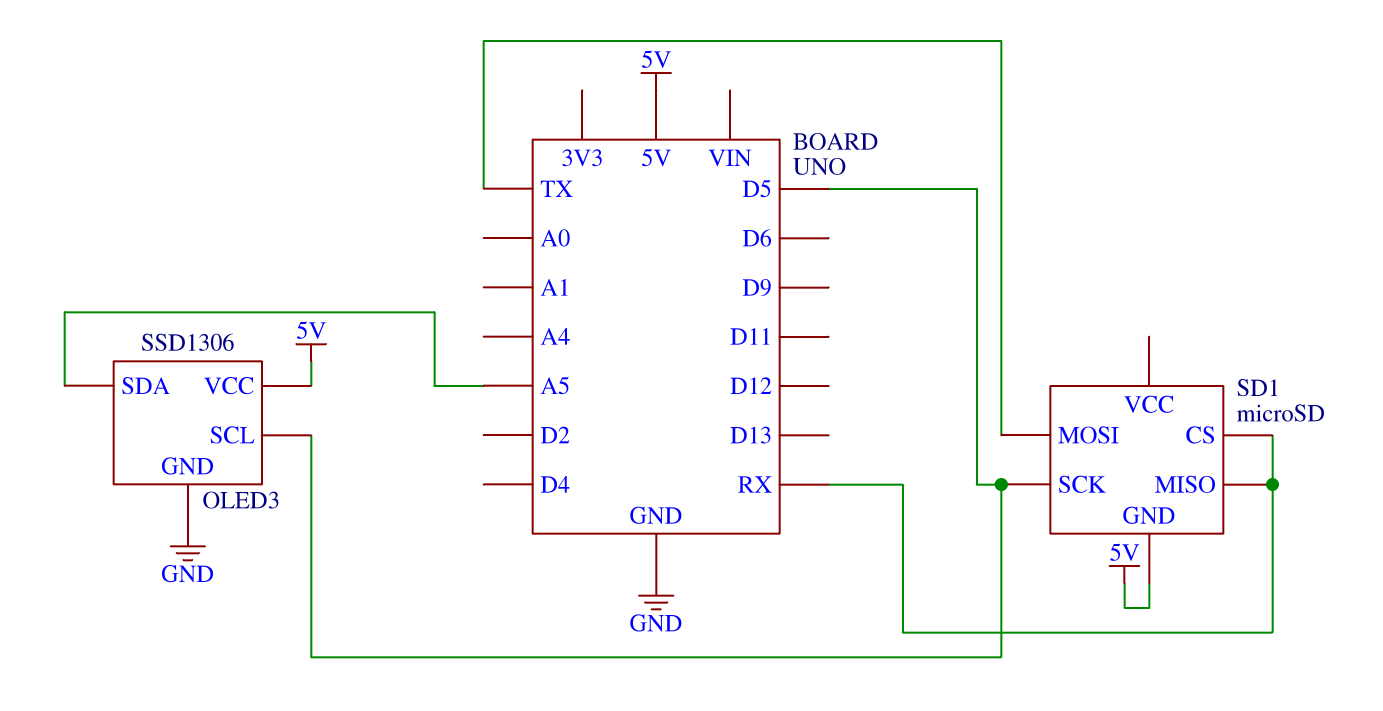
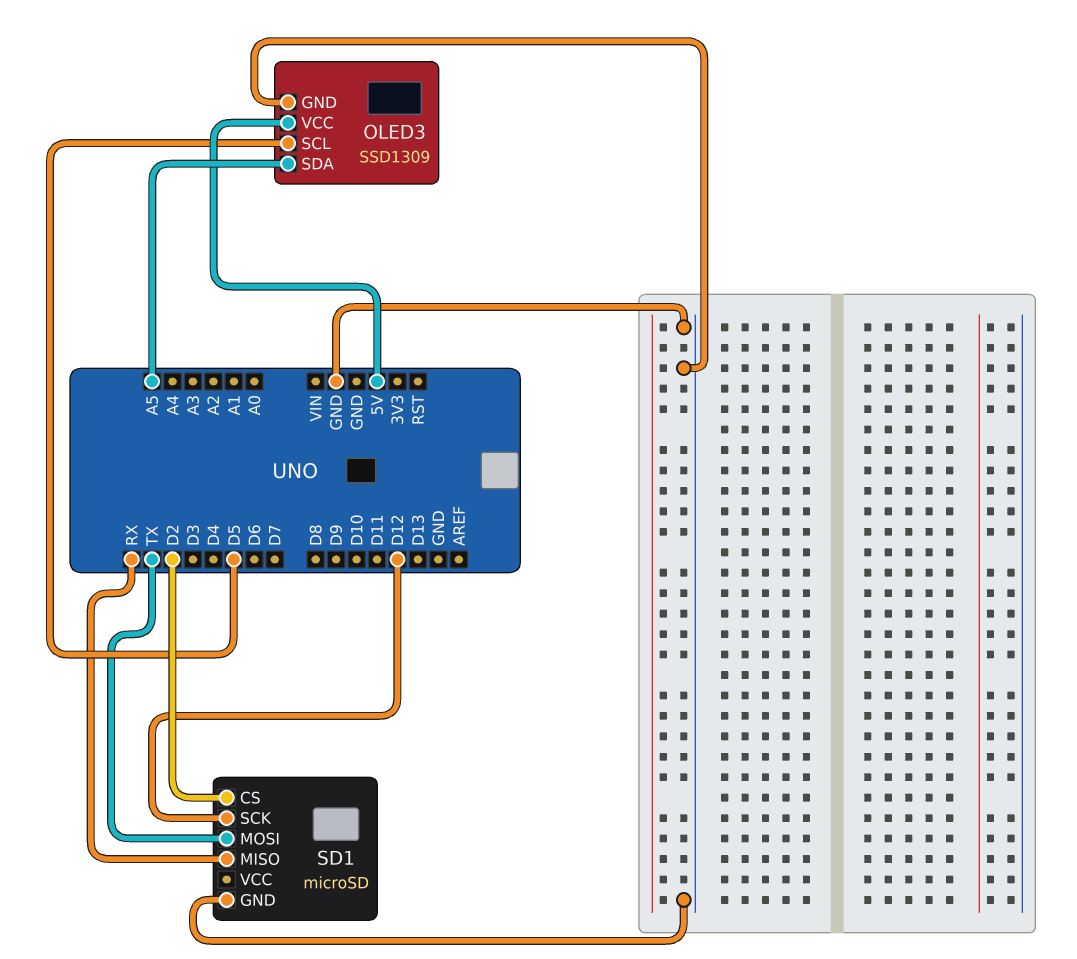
OLED3: SSD1306 -> SSD1309
SD1 pin CS: RX -> D2
SD1 pin GND: 5V -> GND
SD1 pin SCK: D5 -> D12

